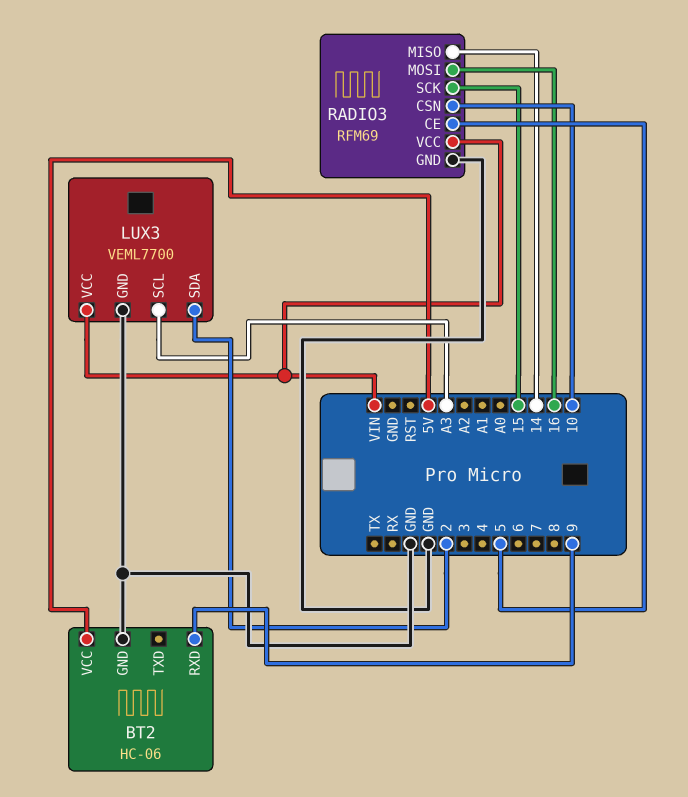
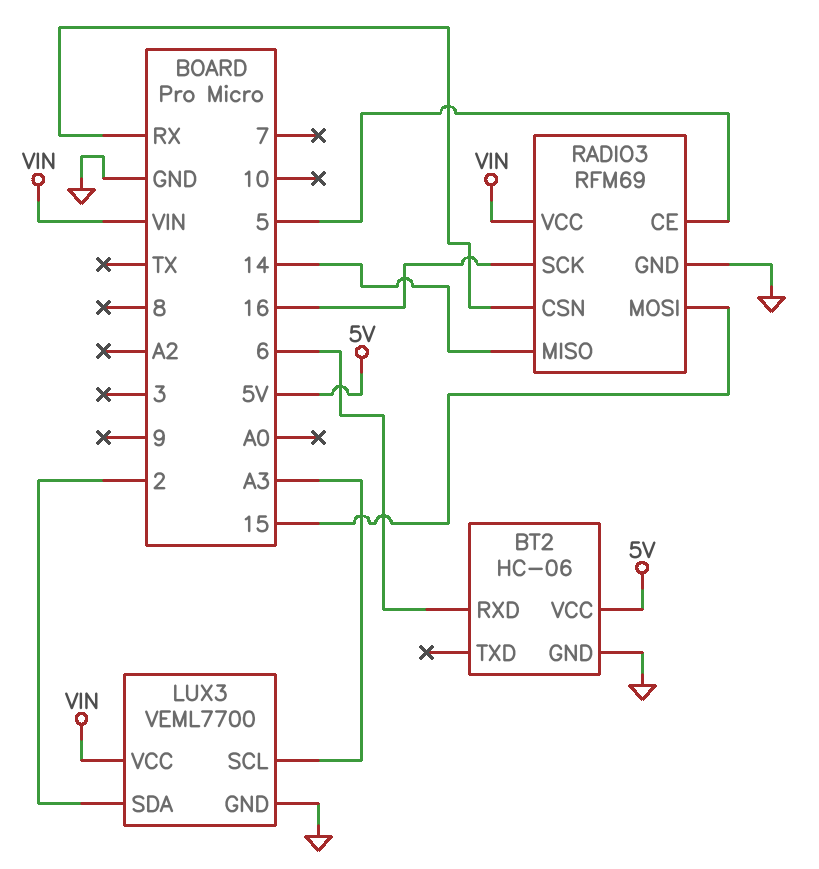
BT2 pin RXD: 9 -> 6
RADIO3 pin CSN: 10 -> RX
RADIO3 pin MOSI: 16 -> 15
RADIO3 pin SCK: 15 -> 16

